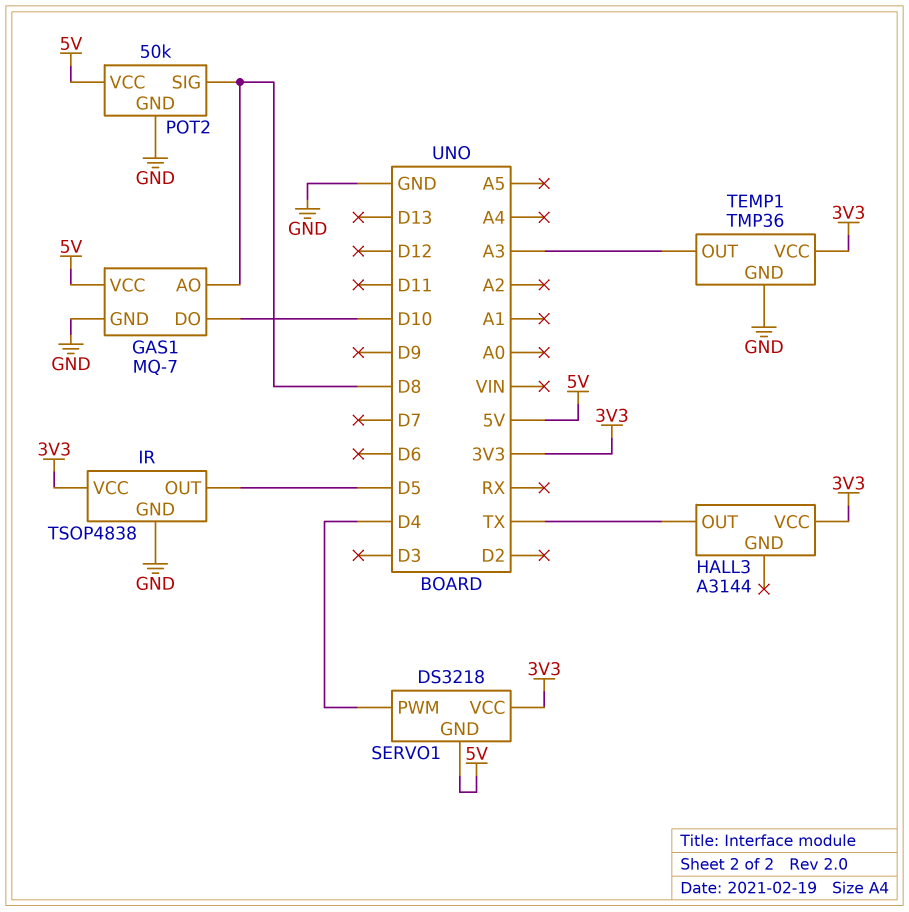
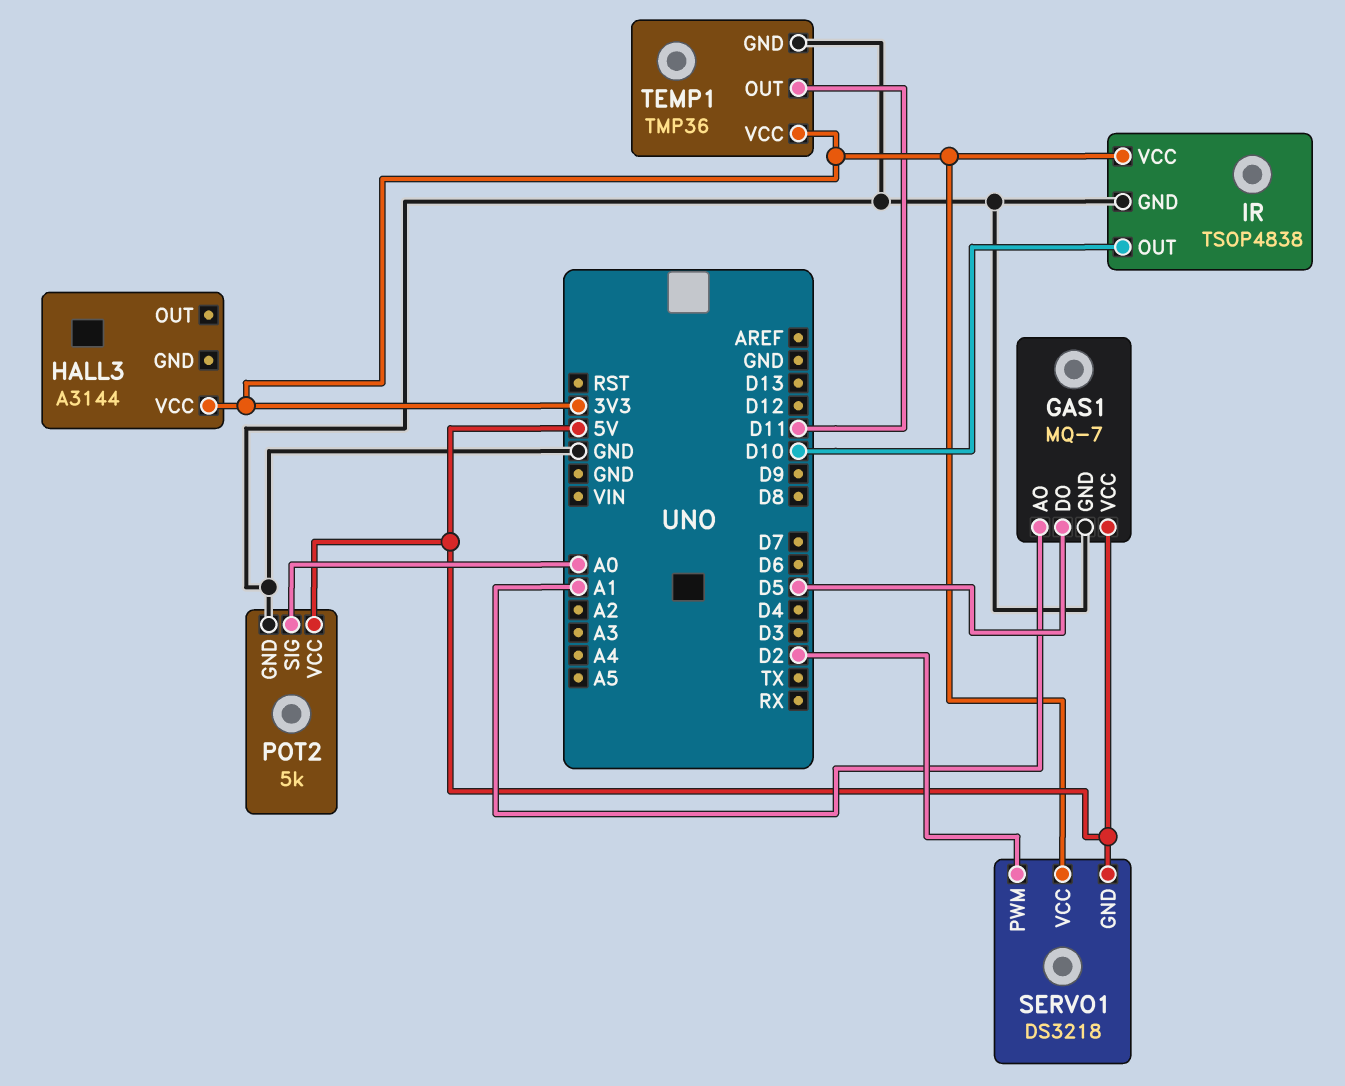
GAS1 pin AO: D8 -> A1
GAS1 pin DO: D10 -> D5
HALL3 pin OUT: TX -> none
IR pin OUT: D5 -> D10
POT2: 50k -> 5k
POT2 pin SIG: D8 -> A0
SERVO1 pin PWM: D4 -> D2
TEMP1 pin OUT: A3 -> D11

